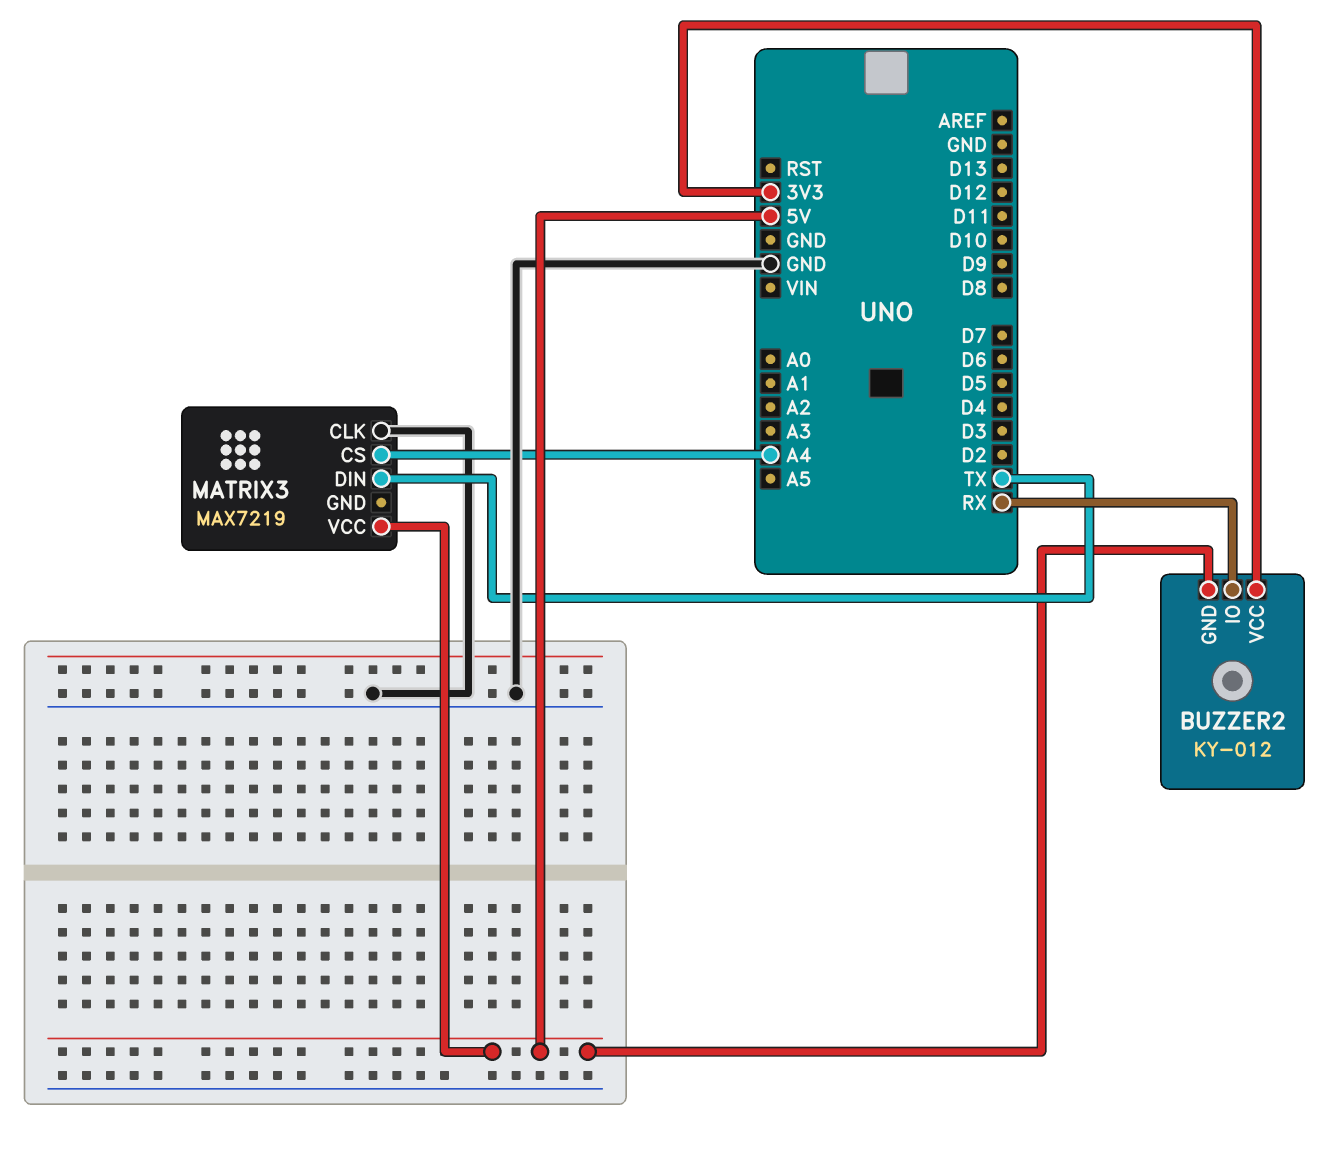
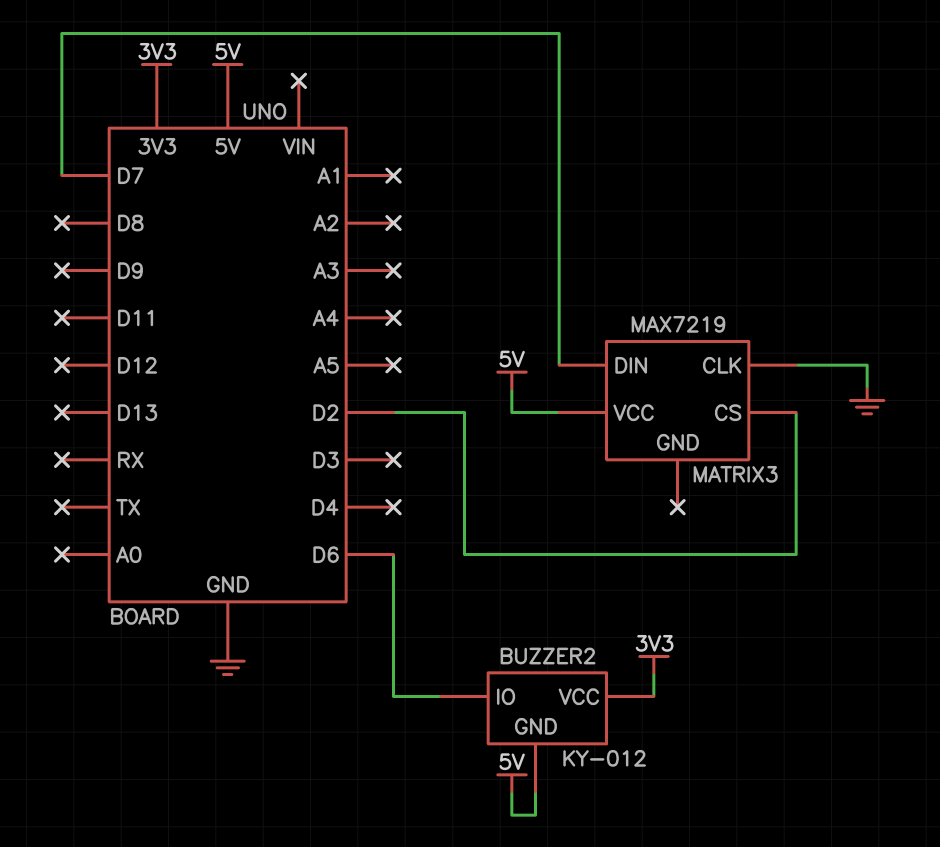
BUZZER2 pin IO: RX -> D6
MATRIX3 pin CS: A4 -> D2
MATRIX3 pin DIN: TX -> D7

